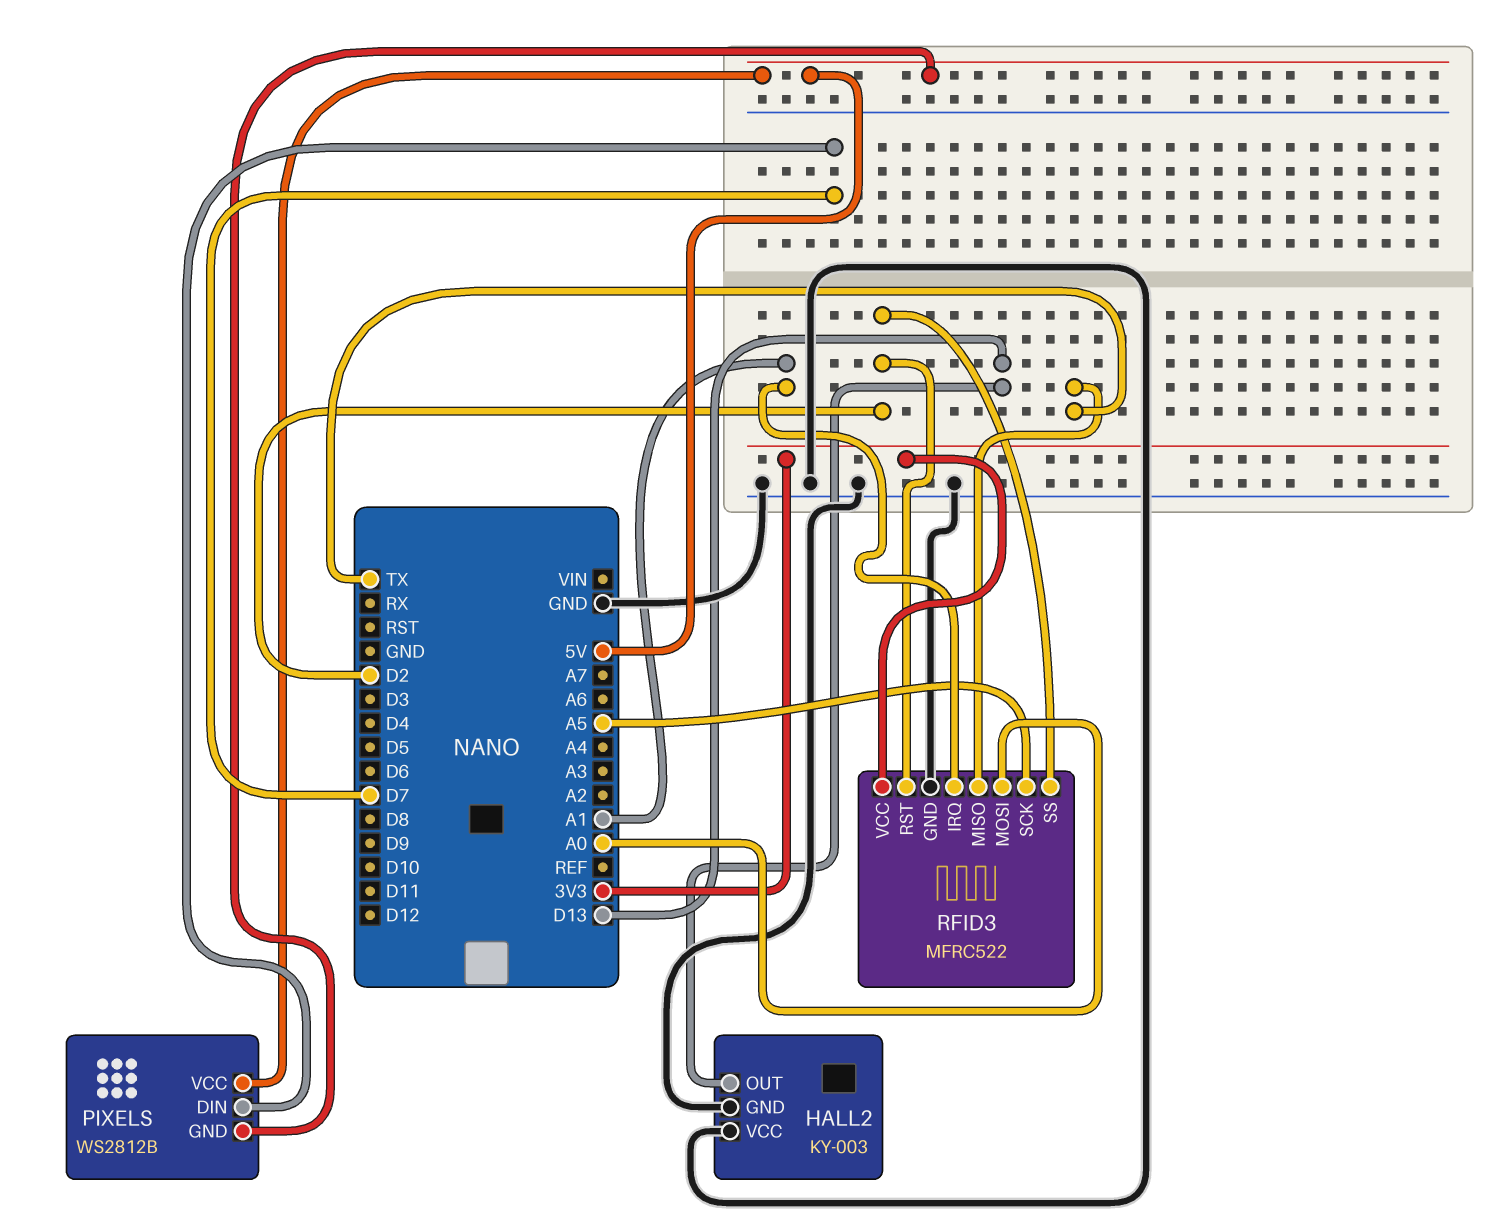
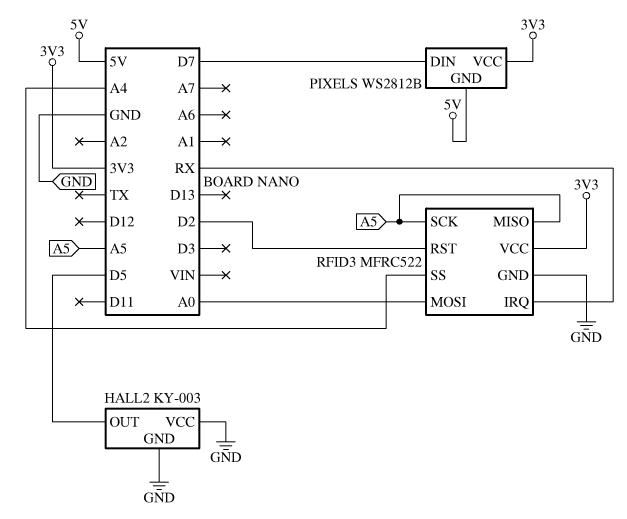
HALL2 pin OUT: D13 -> D5
PIXELS pin VCC: 5V -> 3V3
RFID3 pin IRQ: A1 -> RX
RFID3 pin MISO: TX -> A5
RFID3 pin SS: D2 -> A4

